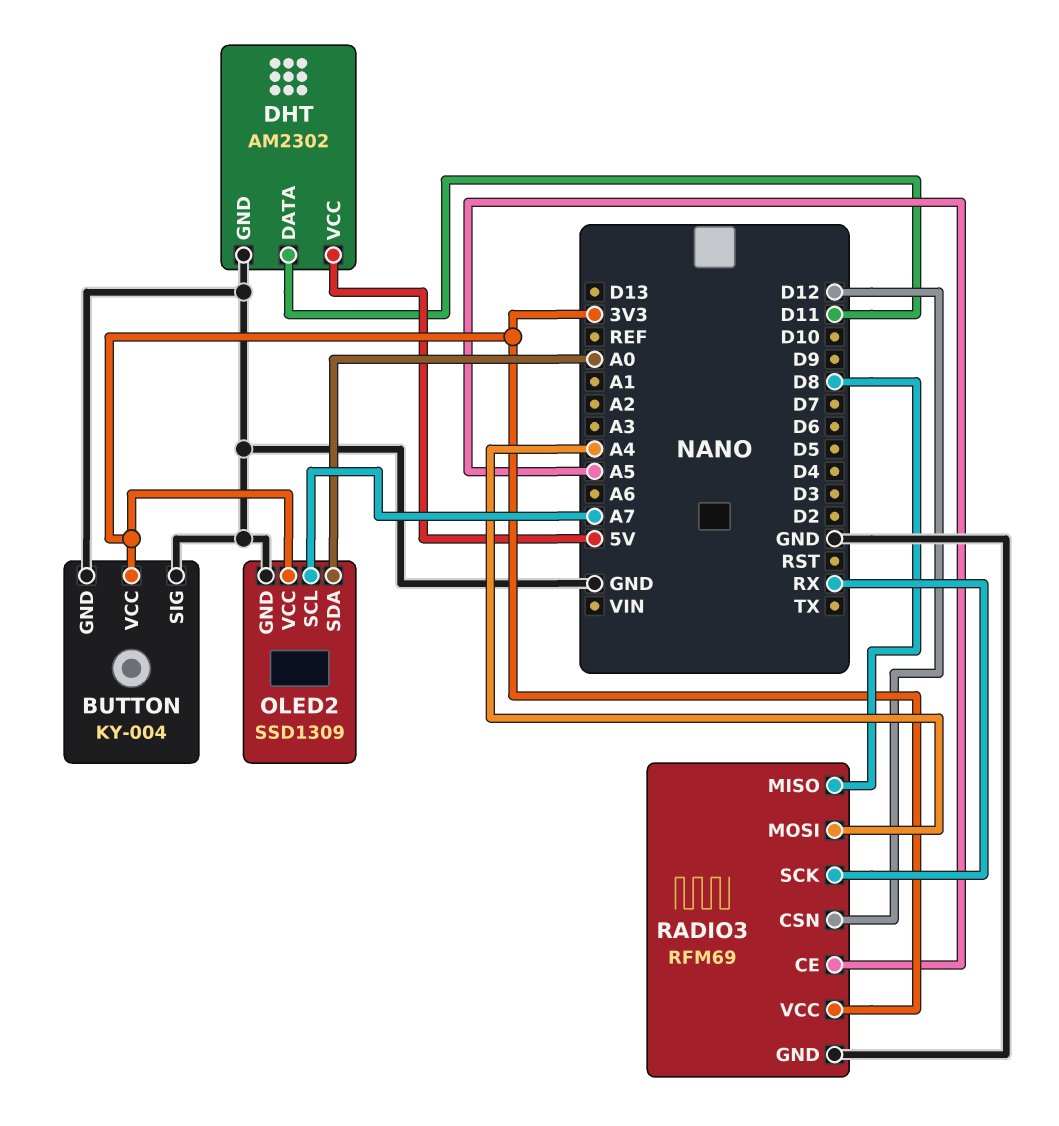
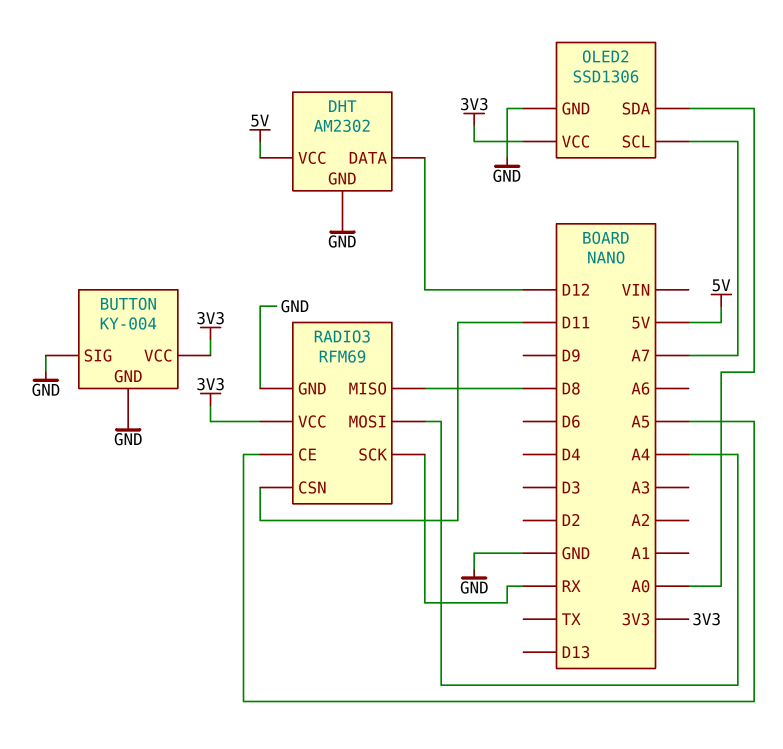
DHT pin DATA: D11 -> D12
OLED2: SSD1309 -> SSD1306
RADIO3 pin CSN: D12 -> D11

